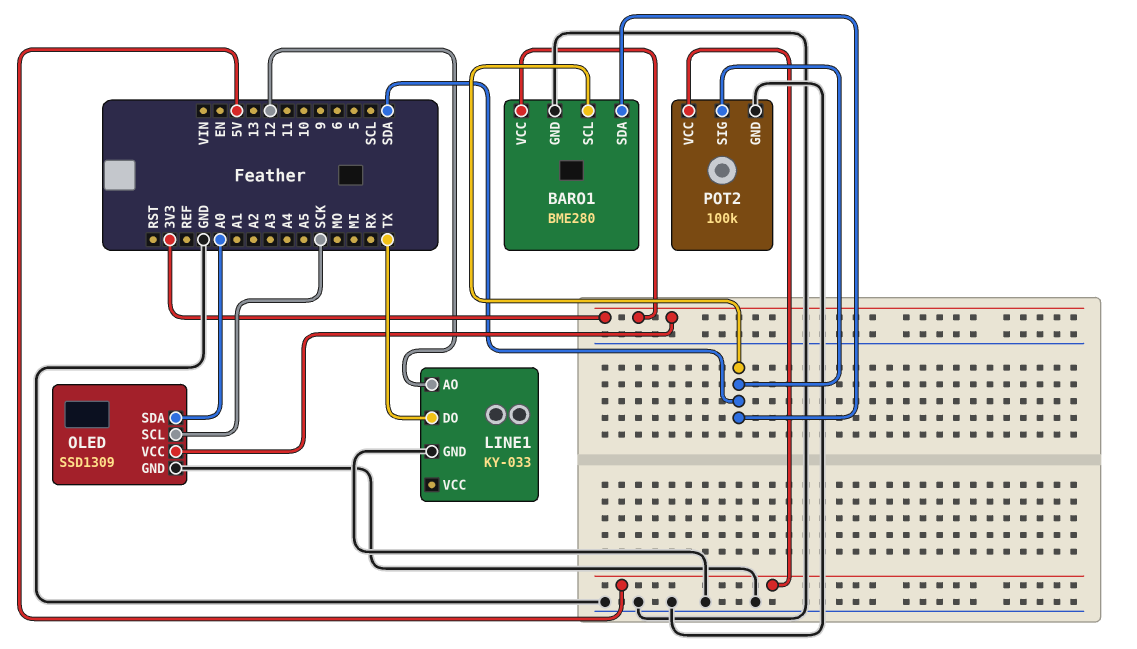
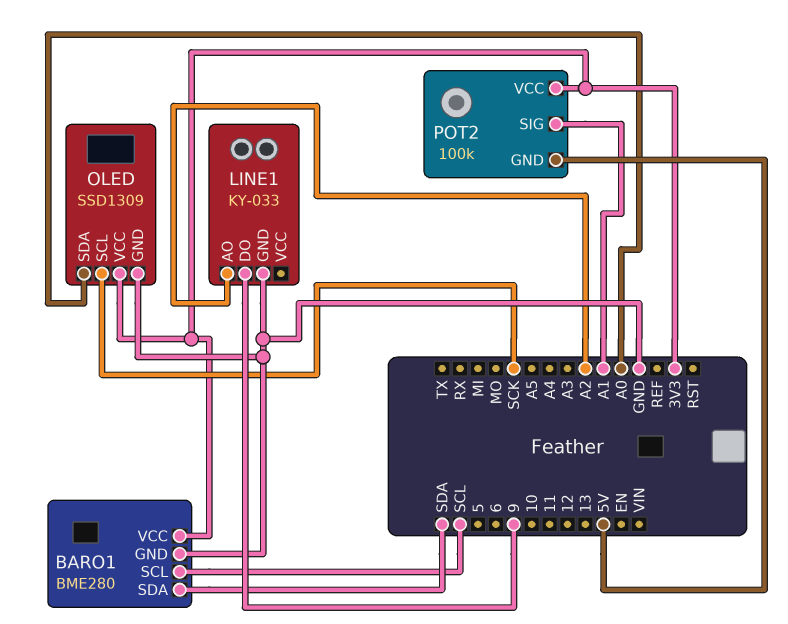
BARO1 pin SCL: SDA -> SCL
LINE1 pin AO: 12 -> A2
LINE1 pin DO: TX -> 9
POT2 pin GND: GND -> 5V
POT2 pin SIG: SDA -> A1
POT2 pin VCC: 5V -> 3V3

